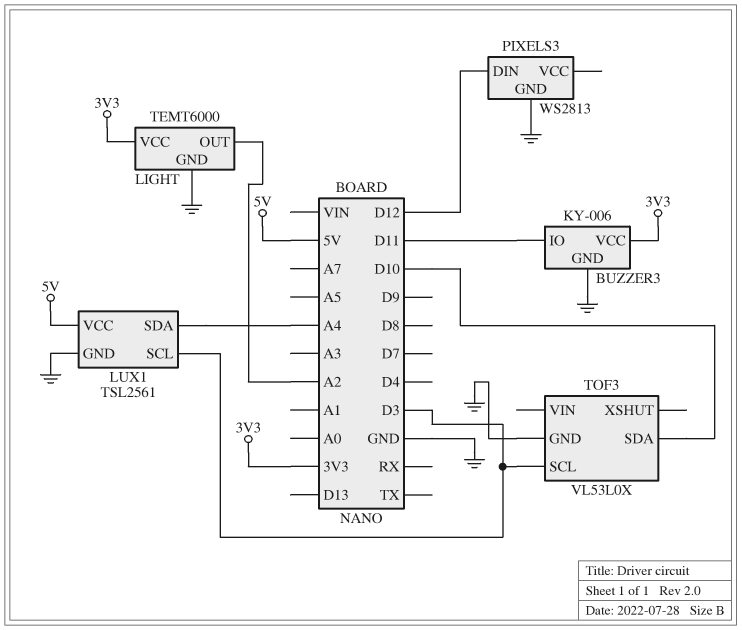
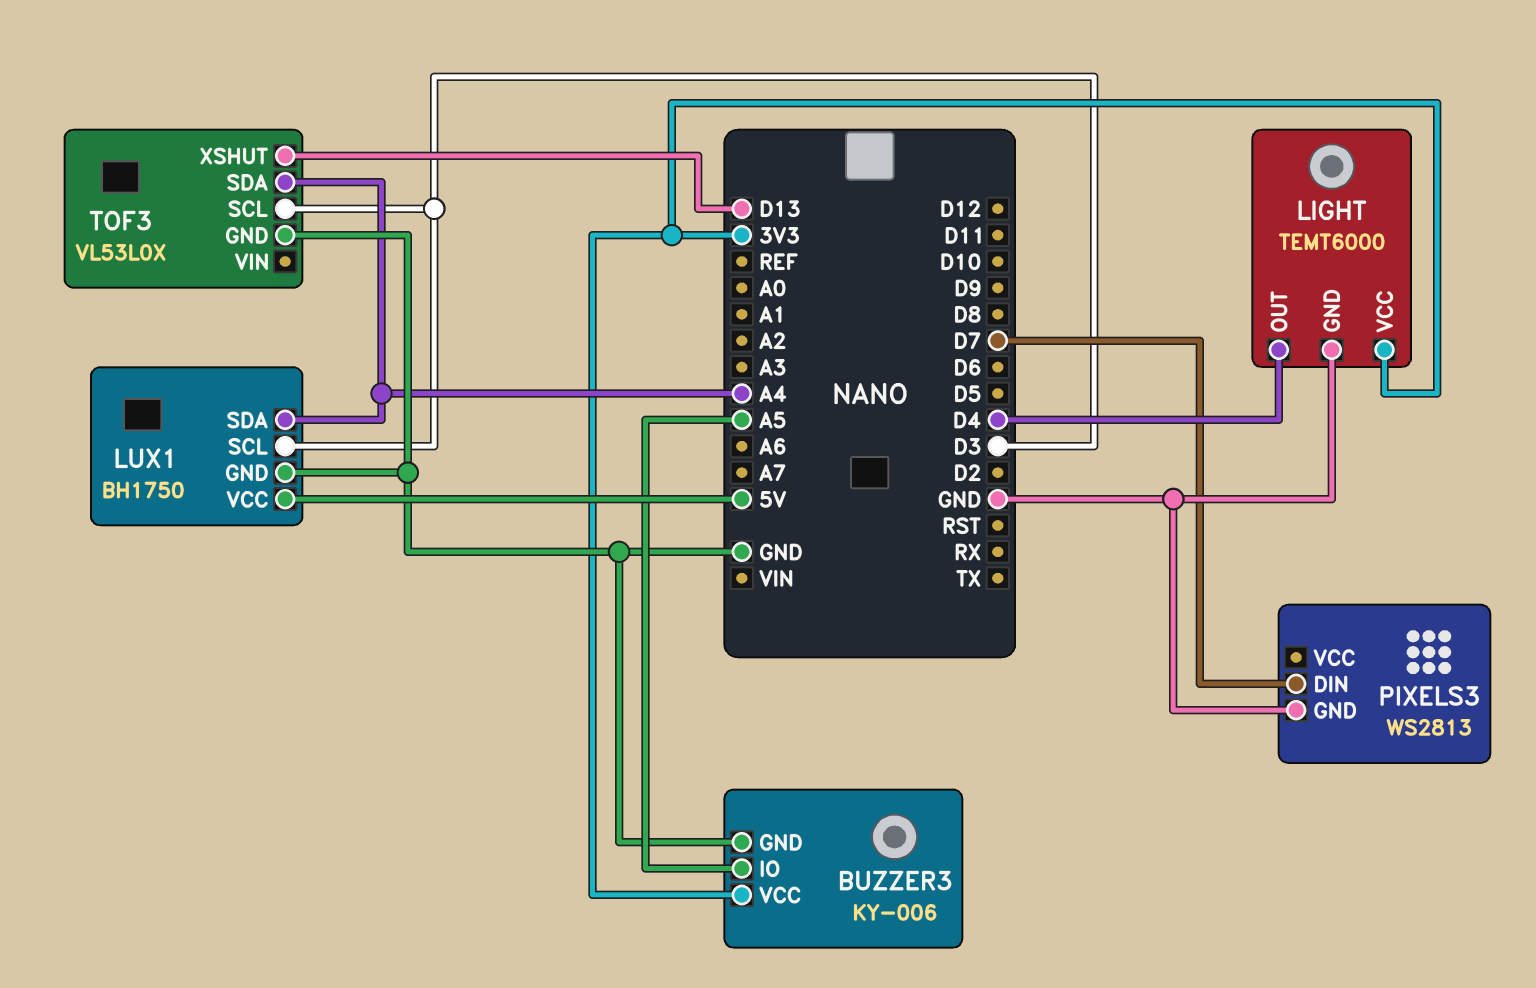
BUZZER3 pin IO: D11 -> A5
LIGHT pin OUT: A2 -> D4
LUX1: TSL2561 -> BH1750
PIXELS3 pin DIN: D12 -> D7
TOF3 pin SDA: D10 -> A4
TOF3 pin XSHUT: none -> D13

